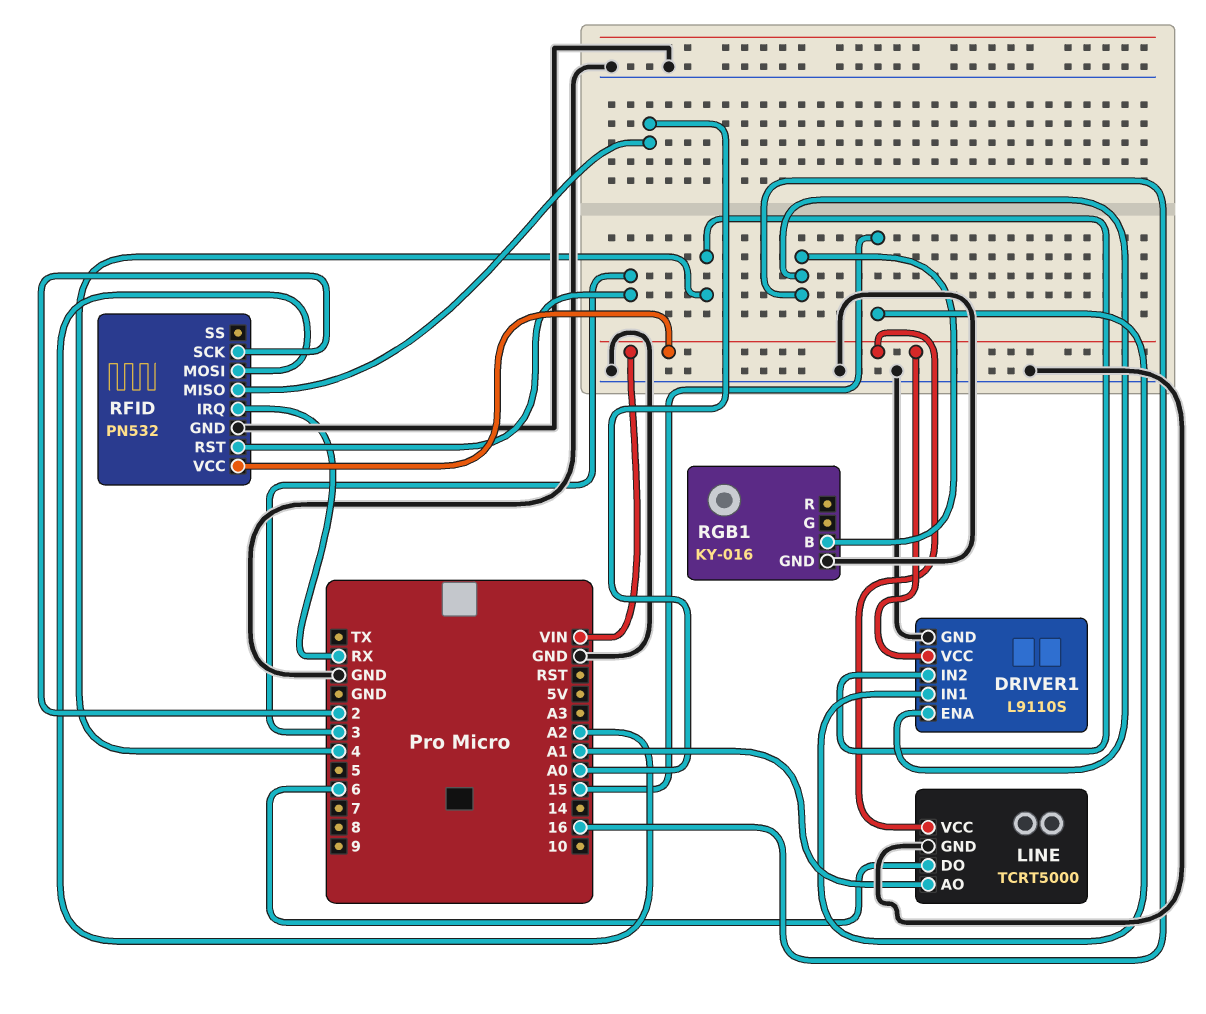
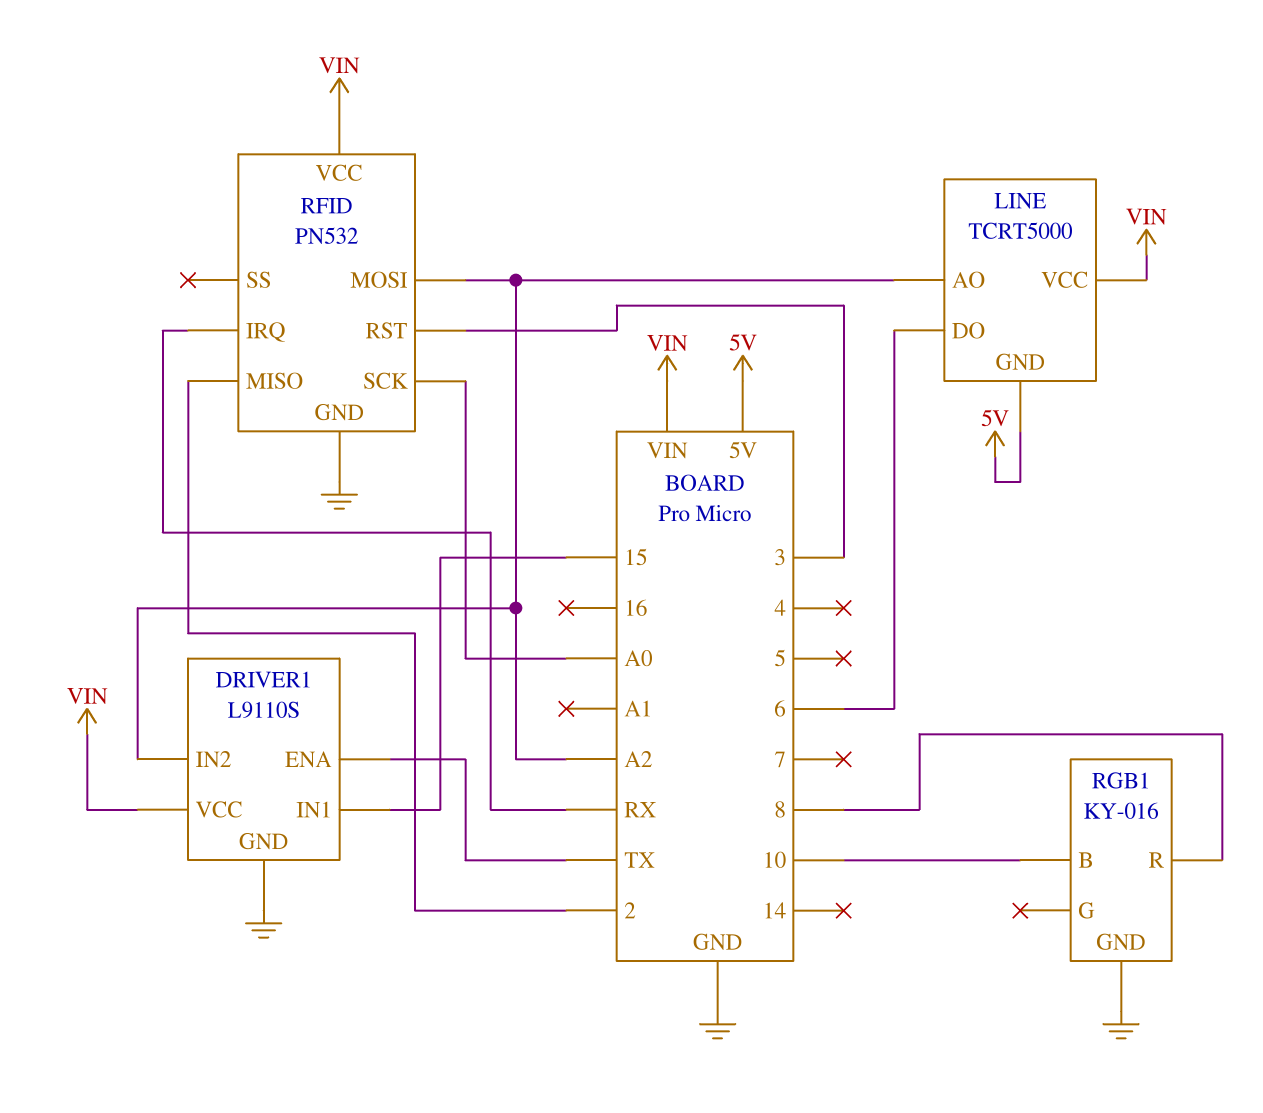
DRIVER1 pin ENA: 16 -> TX
DRIVER1 pin IN2: 4 -> A2
LINE pin AO: A1 -> A2
LINE pin GND: GND -> 5V
RFID pin MISO: A0 -> 2
RFID pin SCK: 2 -> A0
RGB1 pin B: 16 -> 10
RGB1 pin R: none -> 8

